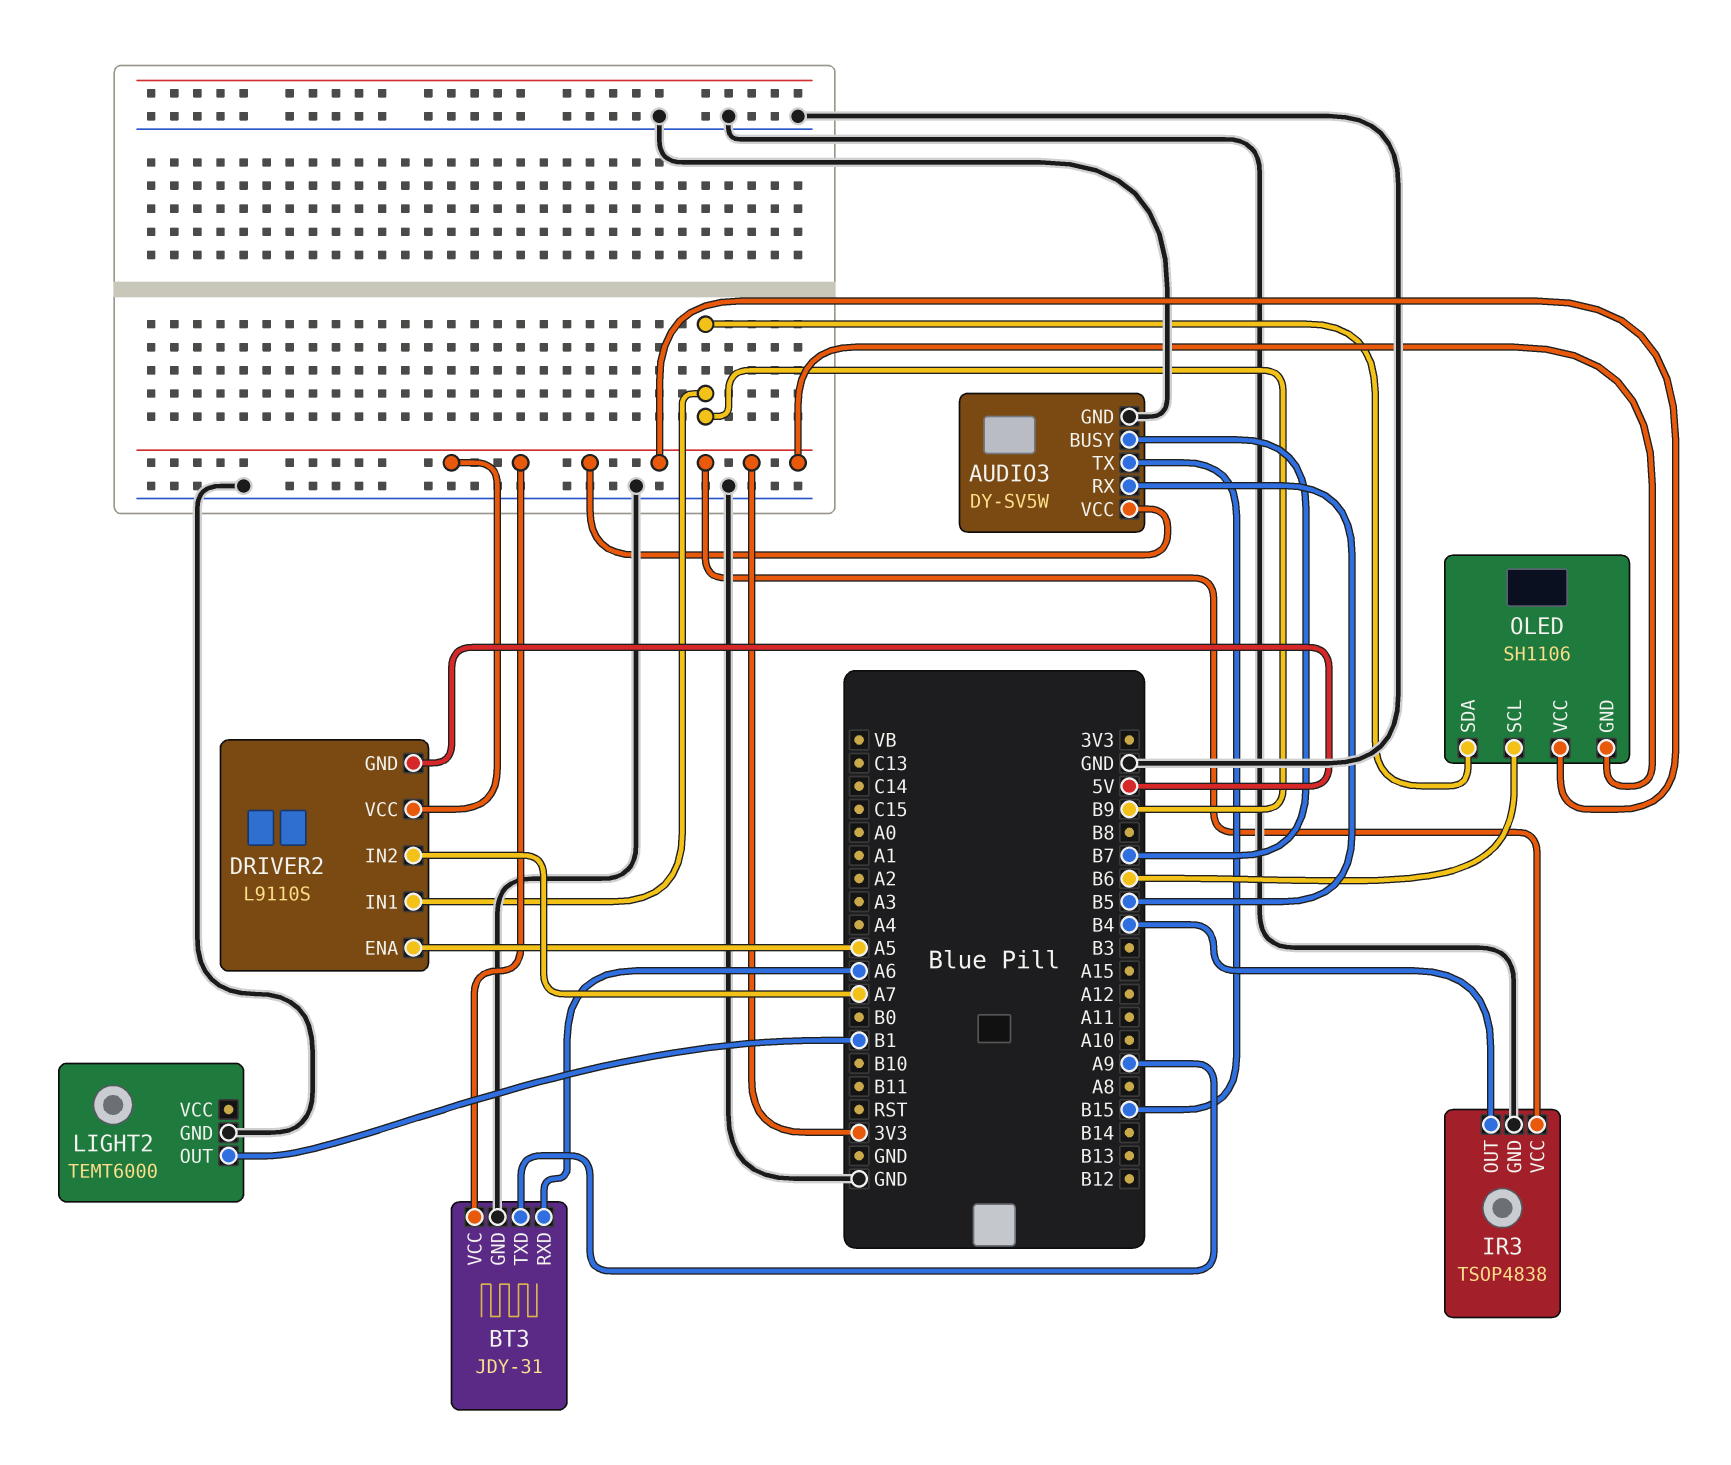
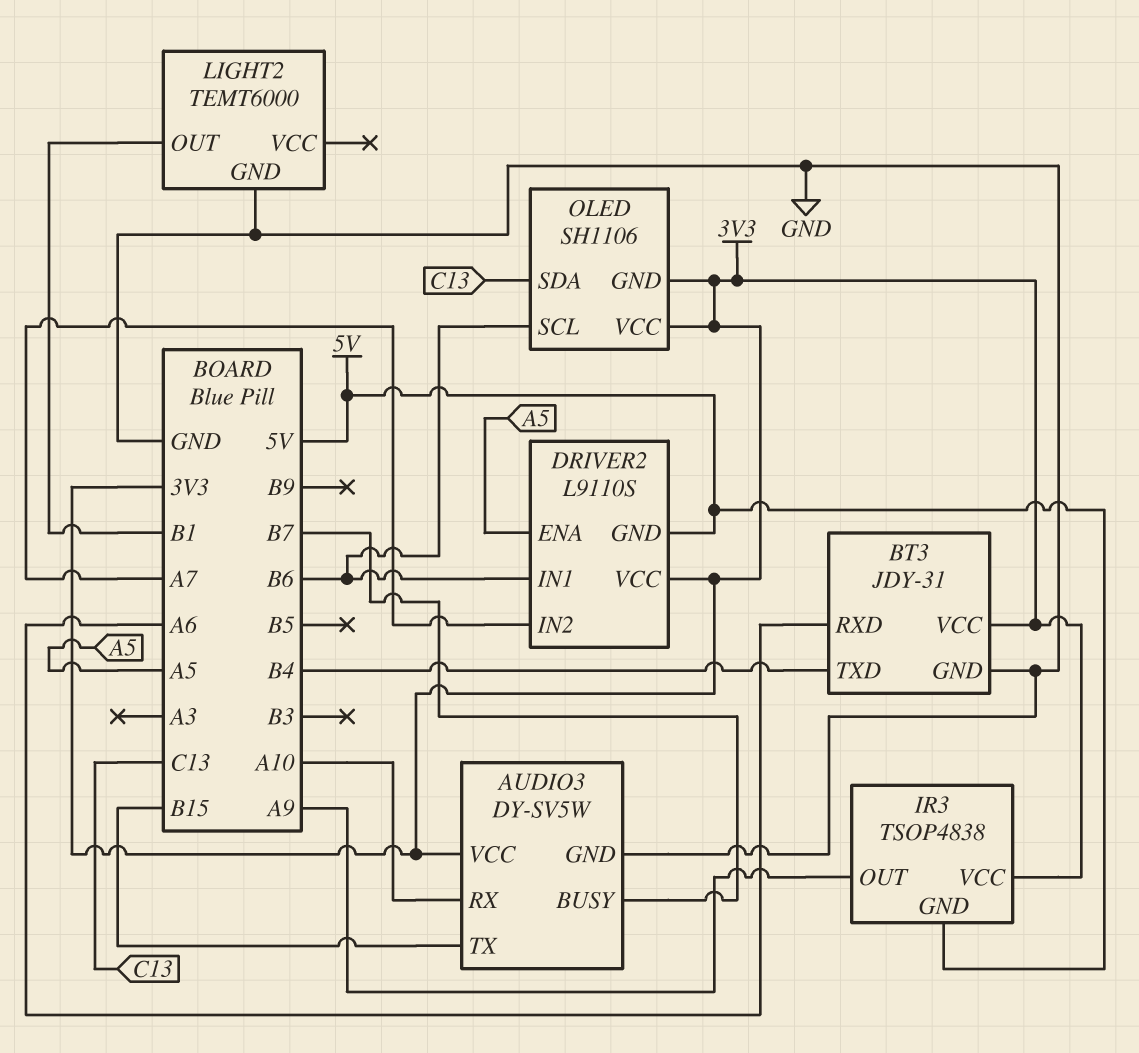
AUDIO3 pin RX: B5 -> A10
BT3 pin TXD: A9 -> B4
DRIVER2 pin IN1: B9 -> B6
IR3 pin GND: GND -> 5V
IR3 pin OUT: B4 -> A9
OLED pin SDA: B9 -> C13

